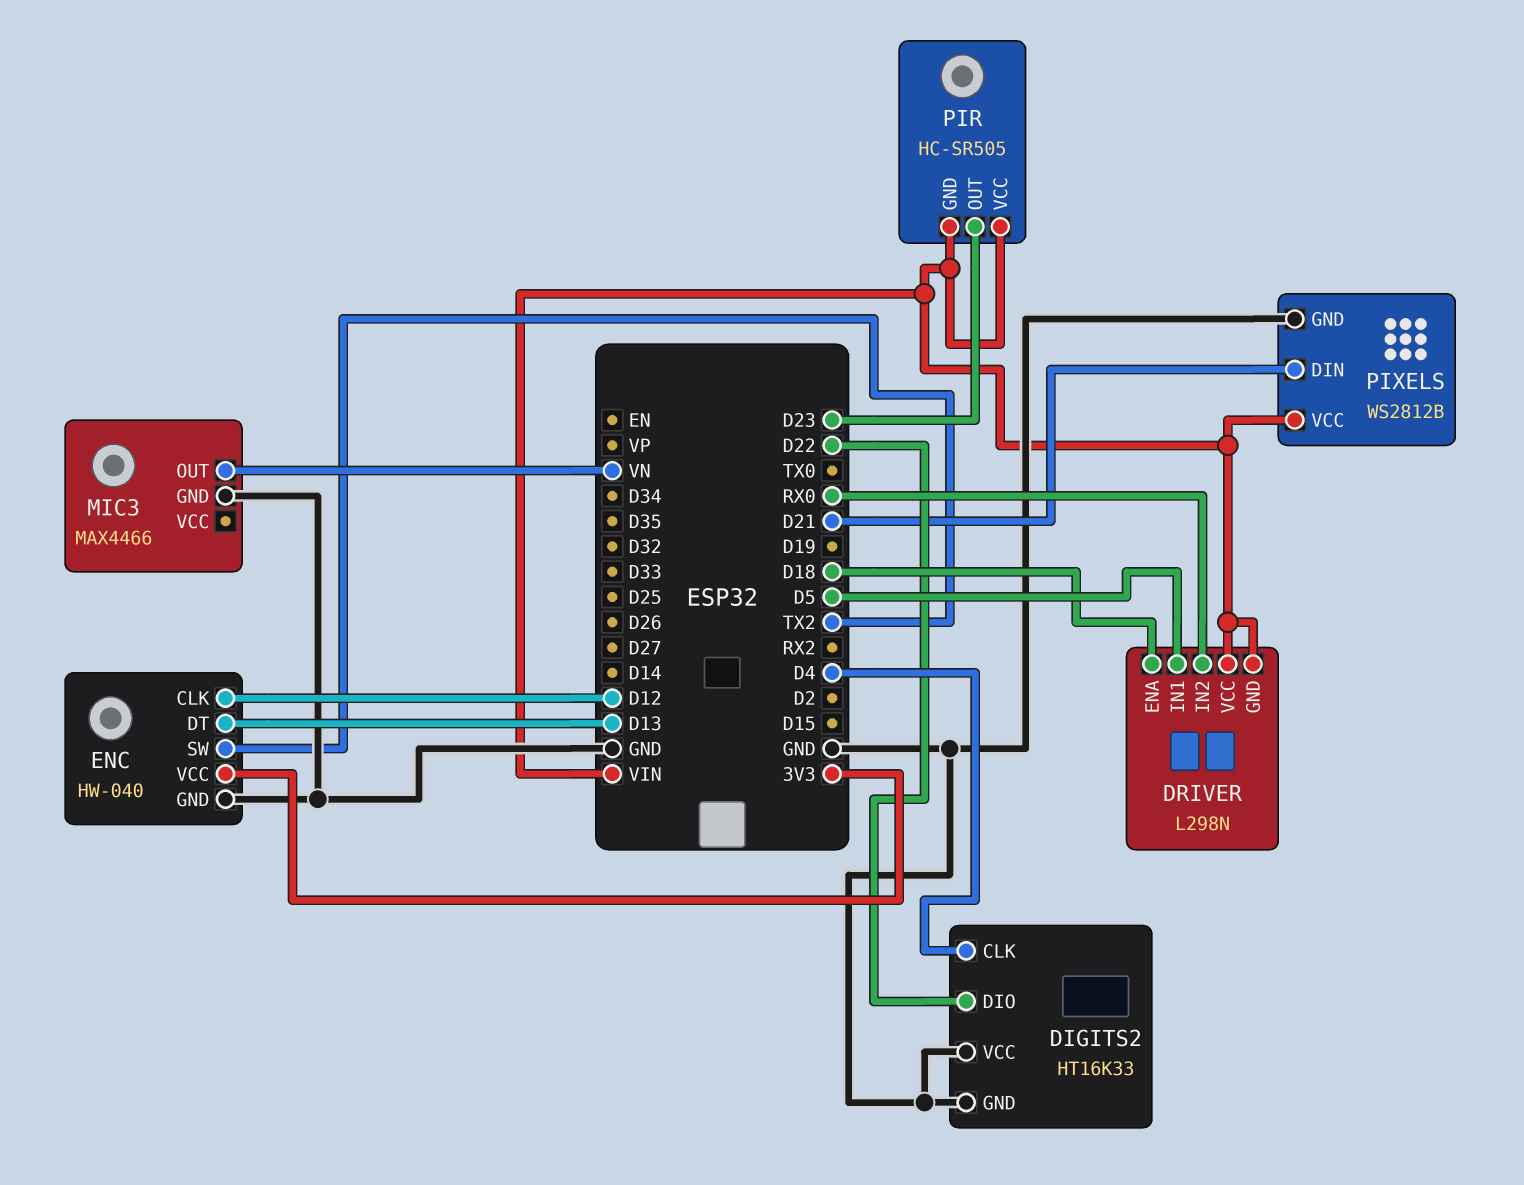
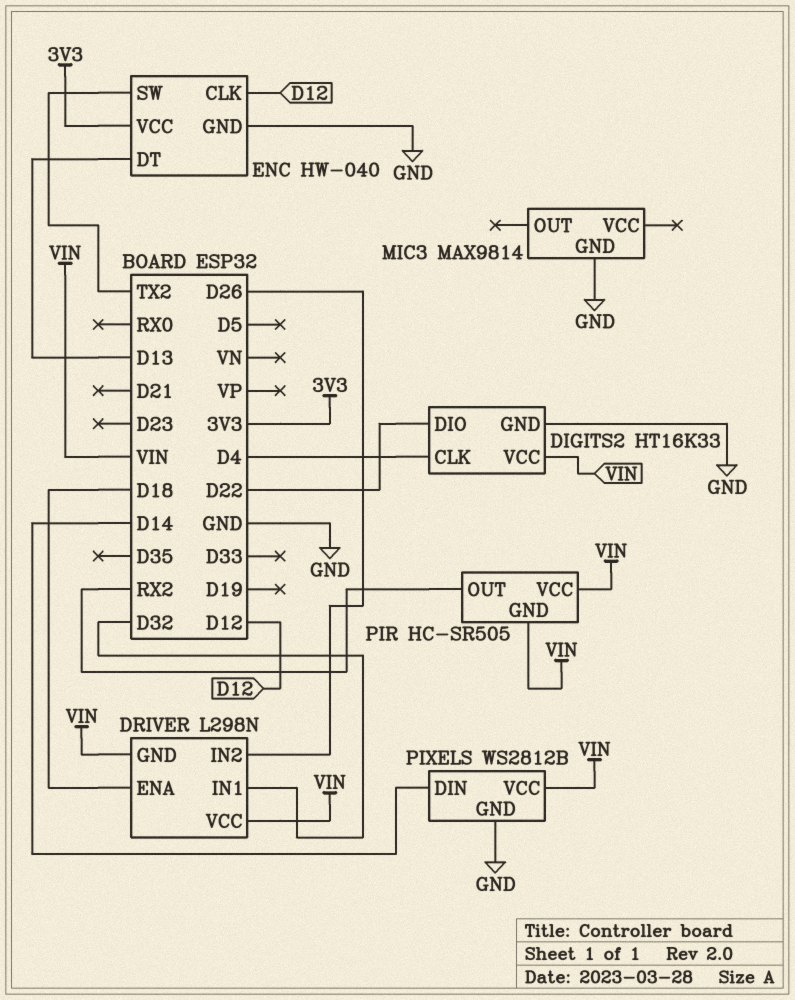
DIGITS2 pin VCC: GND -> VIN
DRIVER pin IN1: D5 -> D32
DRIVER pin IN2: RX0 -> D26
MIC3: MAX4466 -> MAX9814
MIC3 pin OUT: VN -> none
PIR pin OUT: D23 -> RX2
PIXELS pin DIN: D21 -> D14

